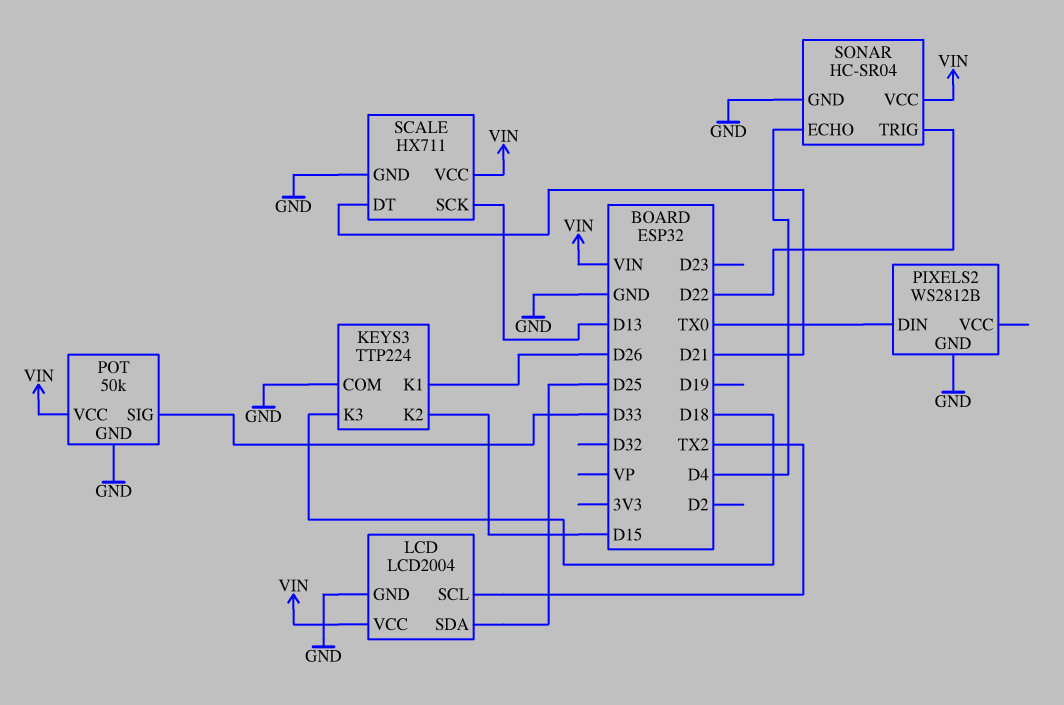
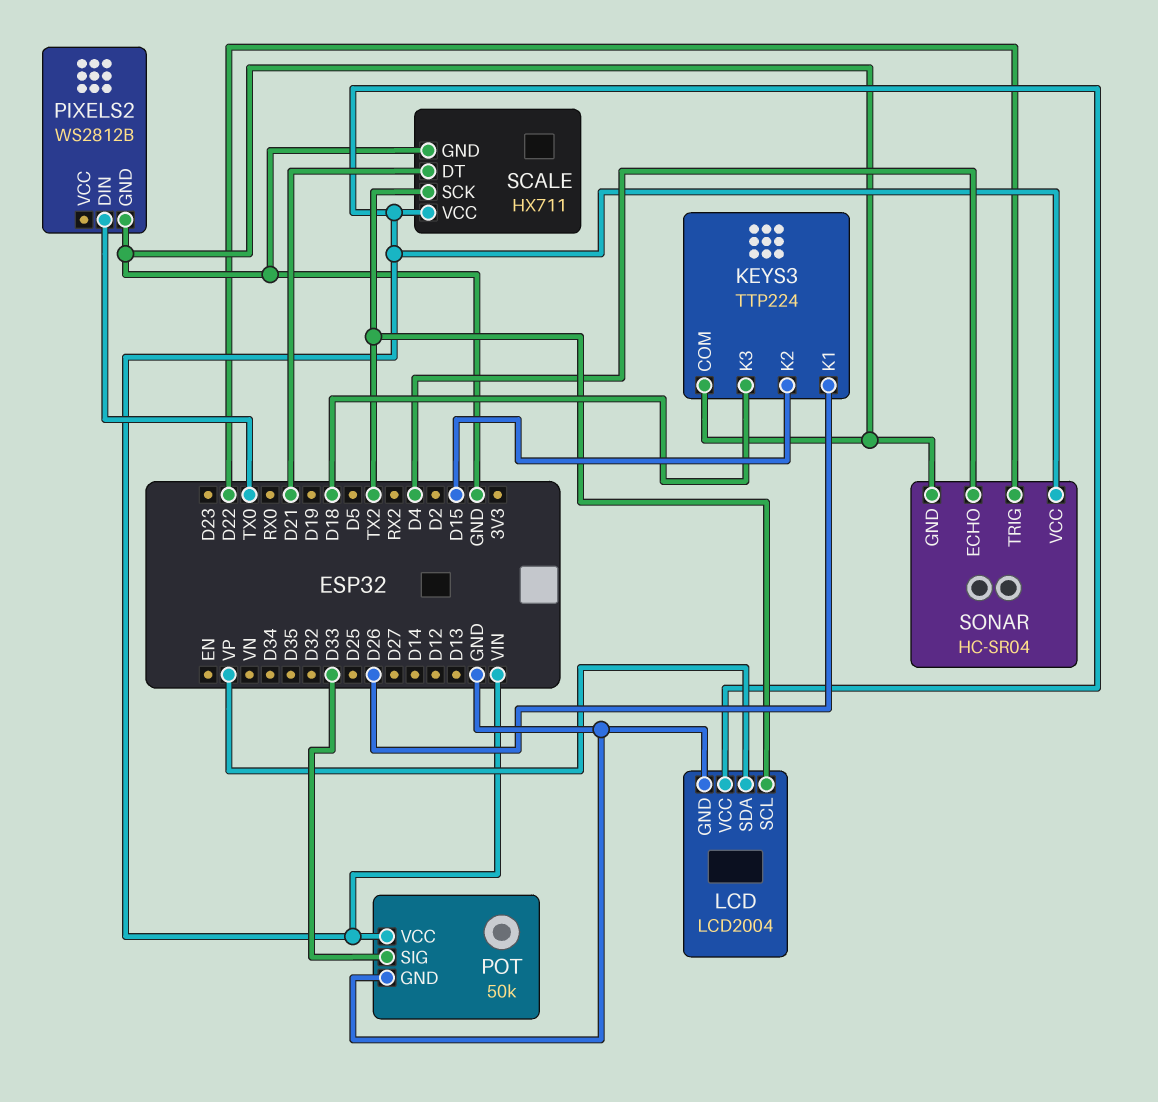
LCD pin SDA: D25 -> VP
SCALE pin SCK: D13 -> TX2

